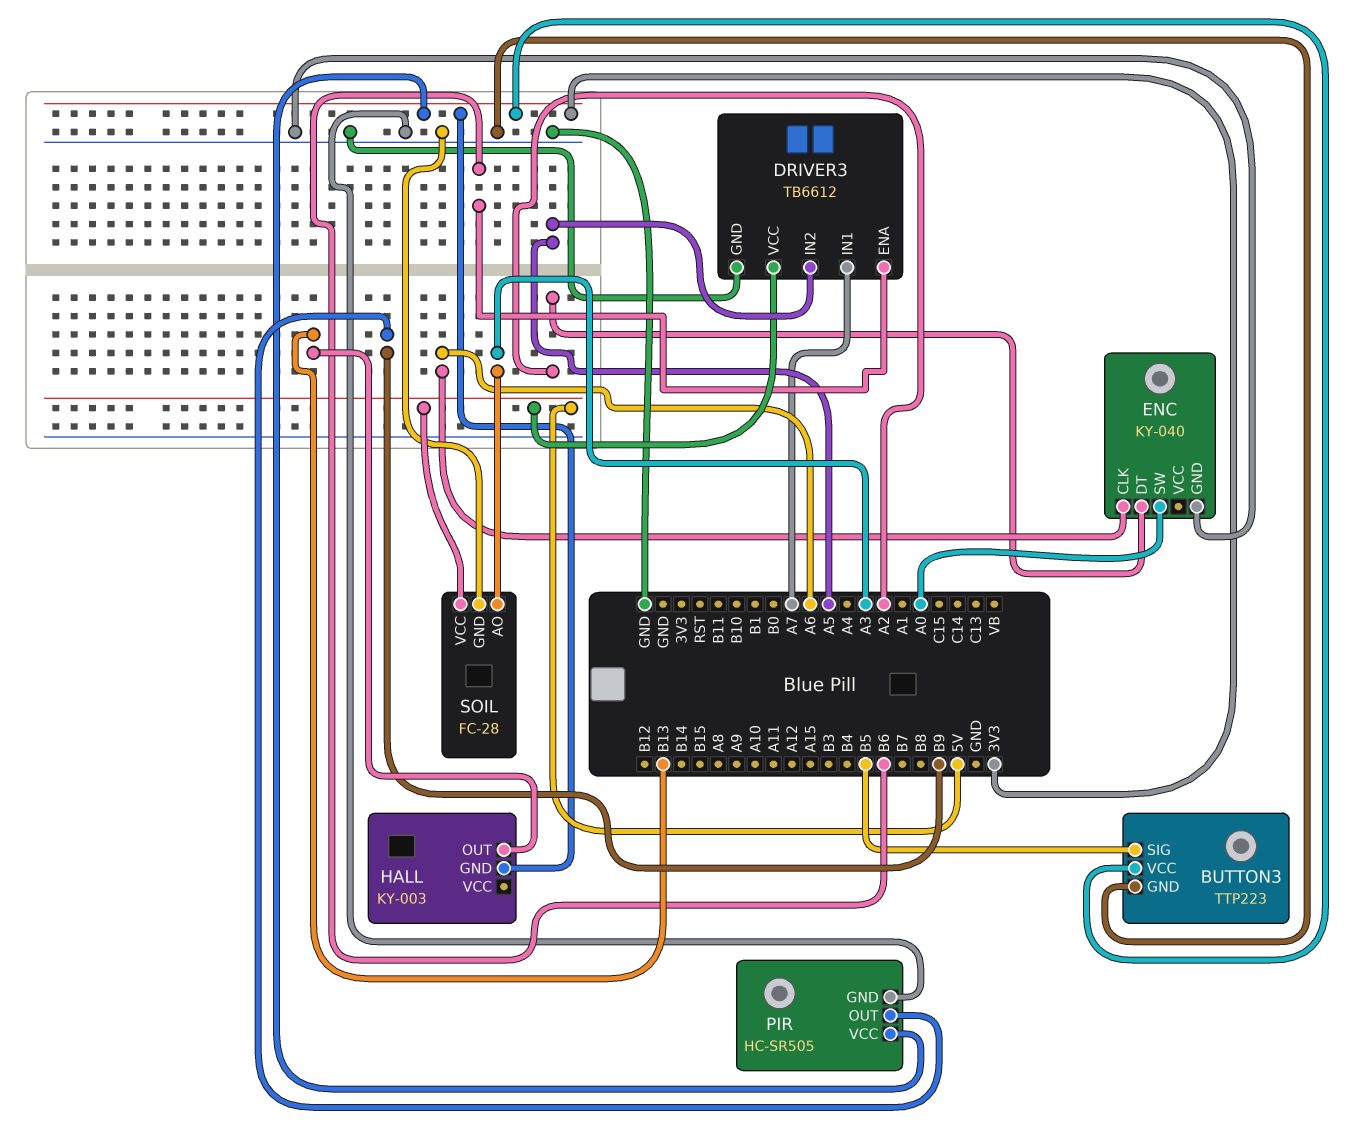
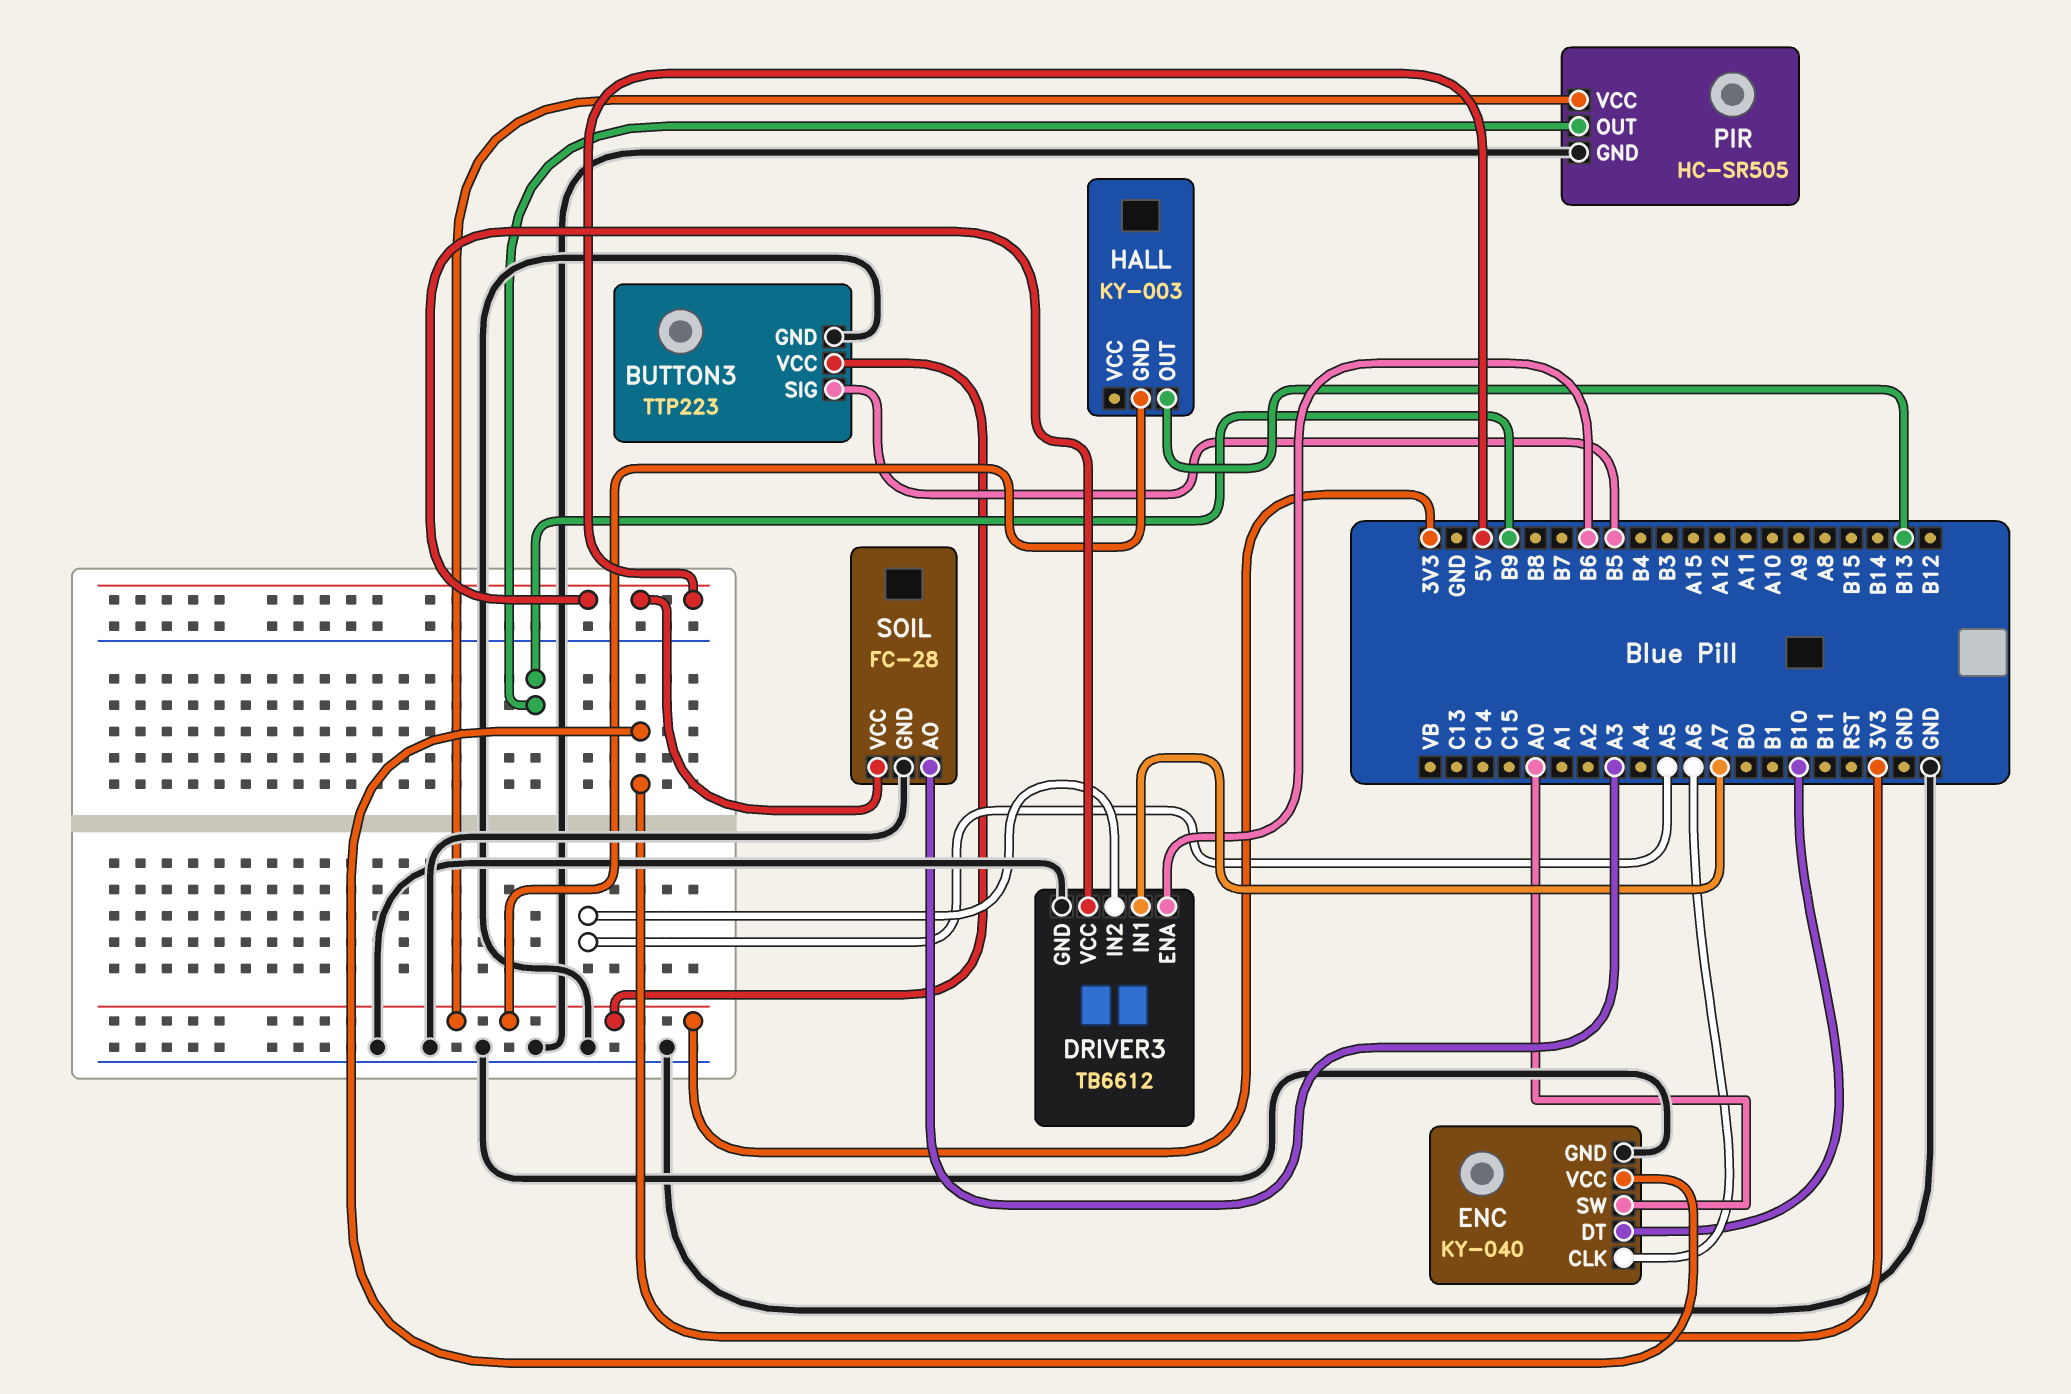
ENC pin DT: A2 -> B10
ENC pin VCC: none -> 3V3

